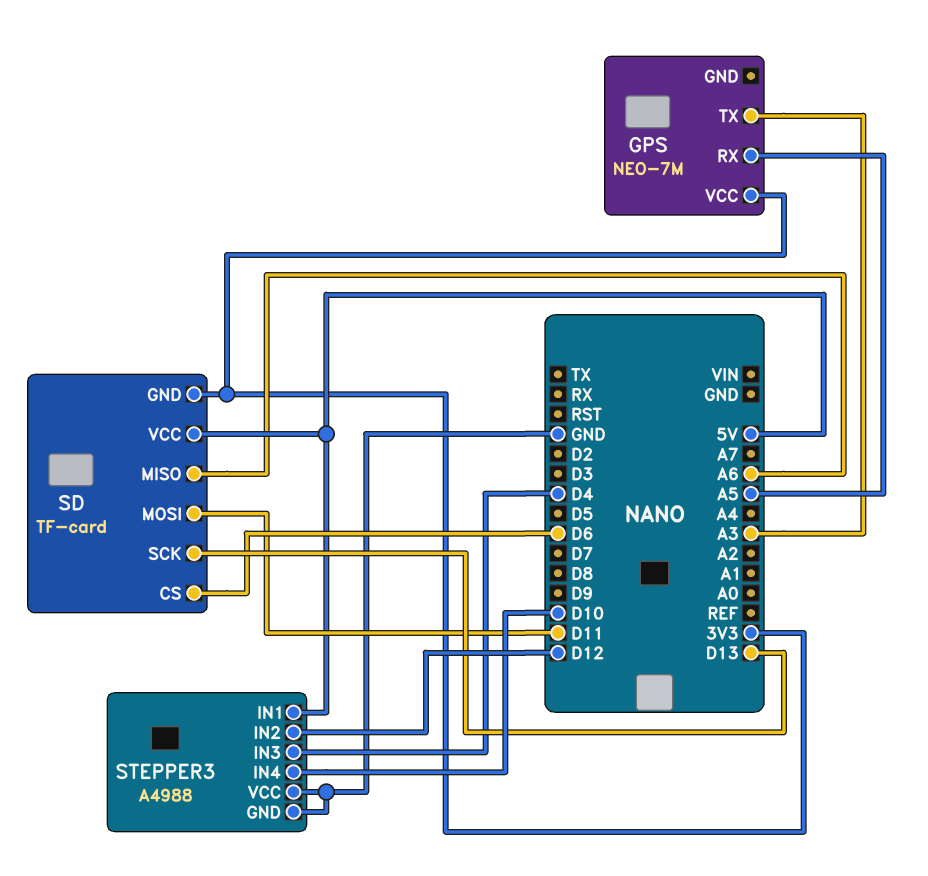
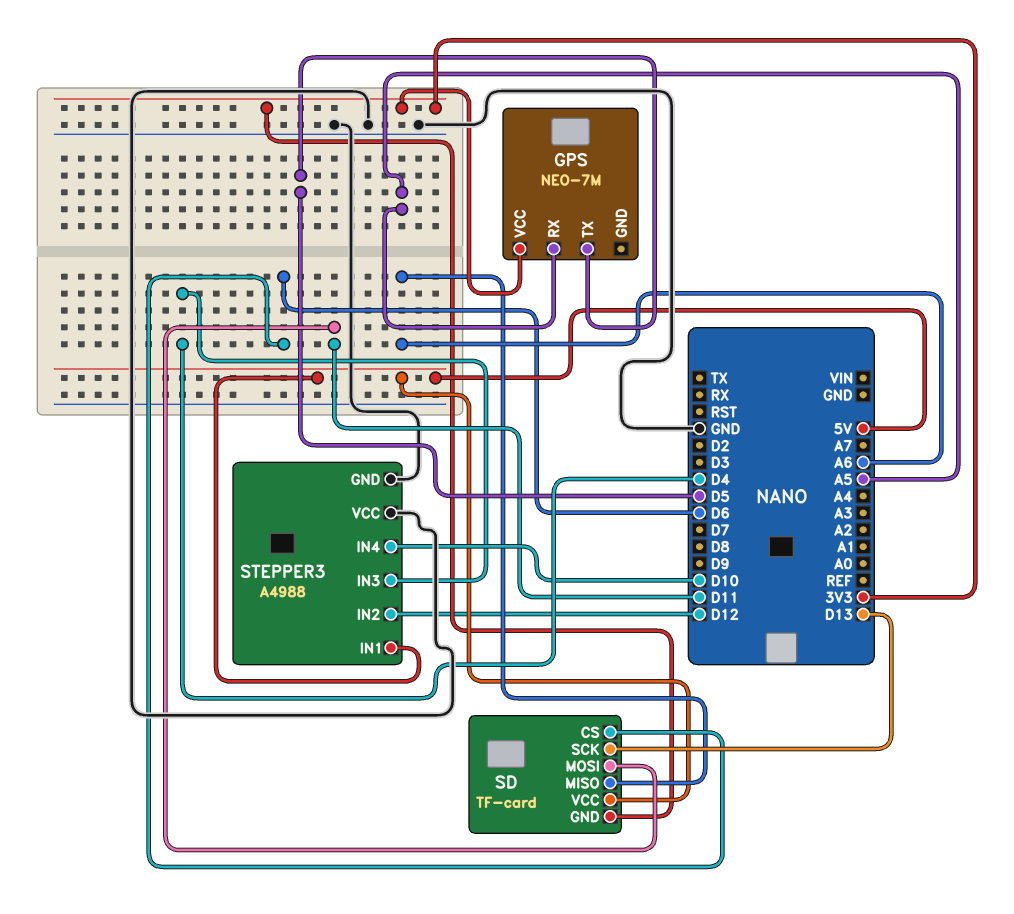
GPS pin TX: A3 -> D5

